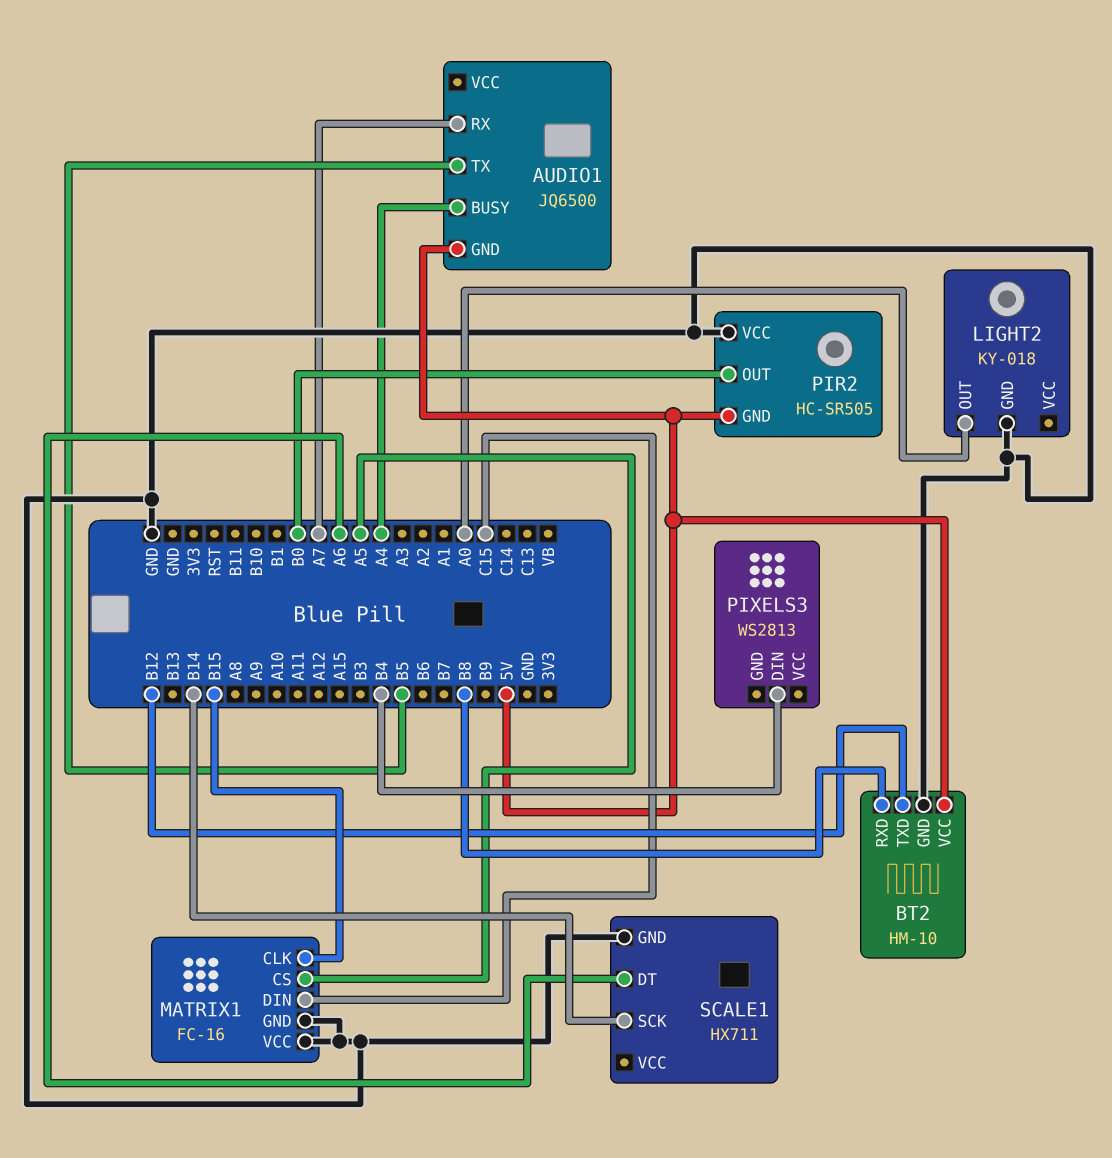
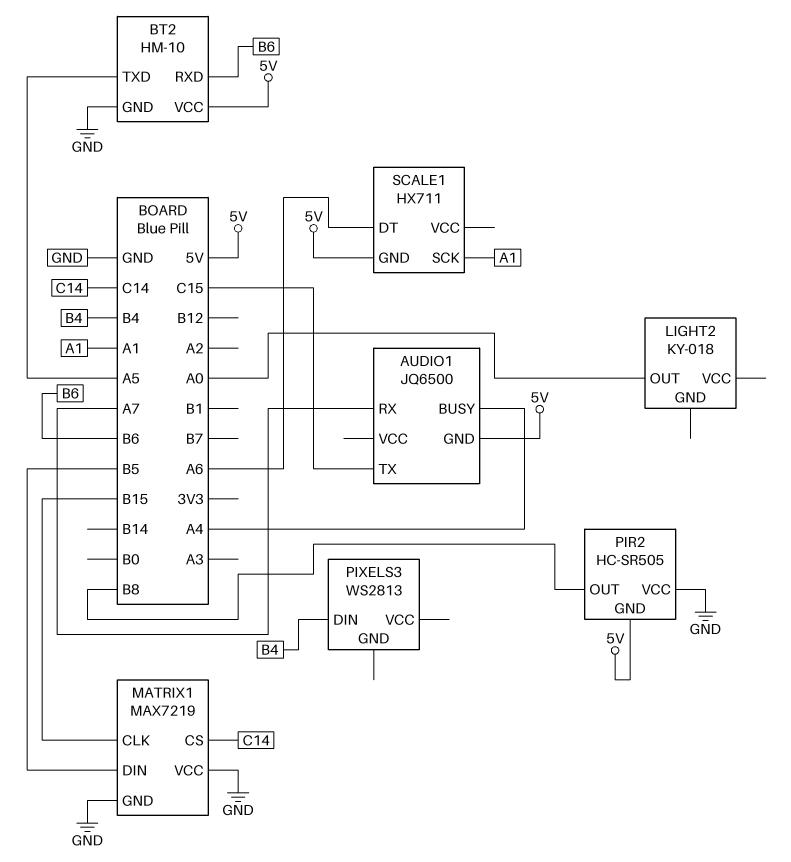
AUDIO1 pin TX: B5 -> C15
BT2 pin RXD: B8 -> B6
BT2 pin TXD: B12 -> A5
LIGHT2 pin GND: GND -> none
MATRIX1: FC-16 -> MAX7219
MATRIX1 pin CS: A5 -> C14
MATRIX1 pin DIN: C15 -> B5
PIR2 pin OUT: B0 -> B8
SCALE1 pin GND: GND -> 5V
SCALE1 pin SCK: B14 -> A1

